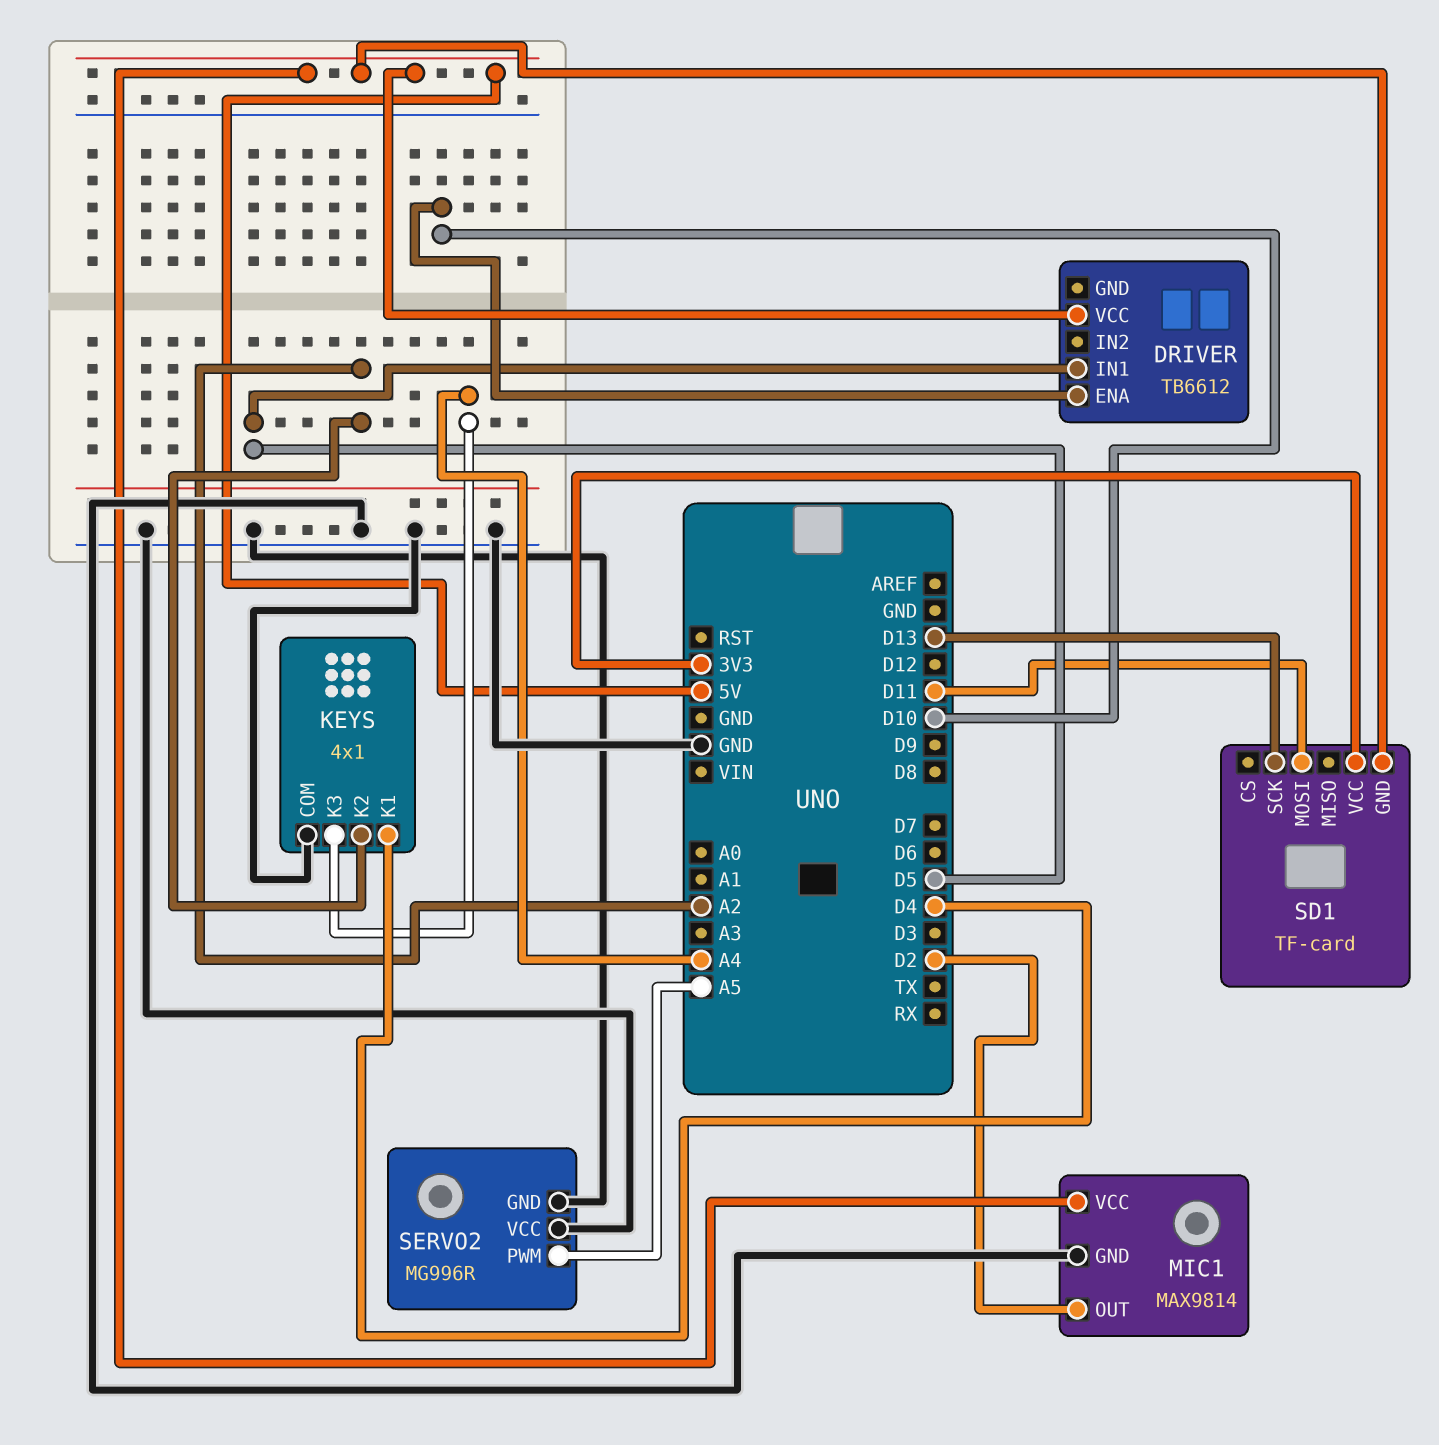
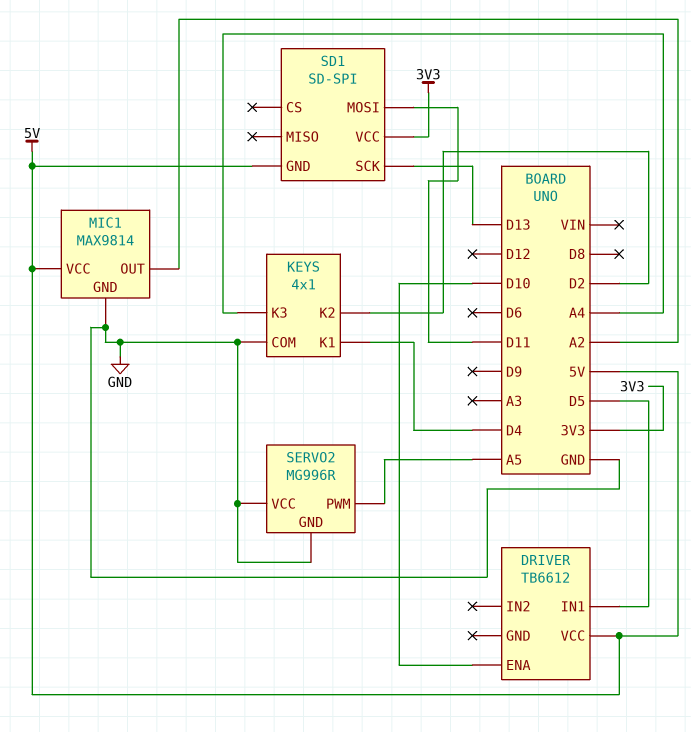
KEYS pin K2: A2 -> D2
MIC1 pin OUT: D2 -> A2
SD1: TF-card -> SD-SPI

